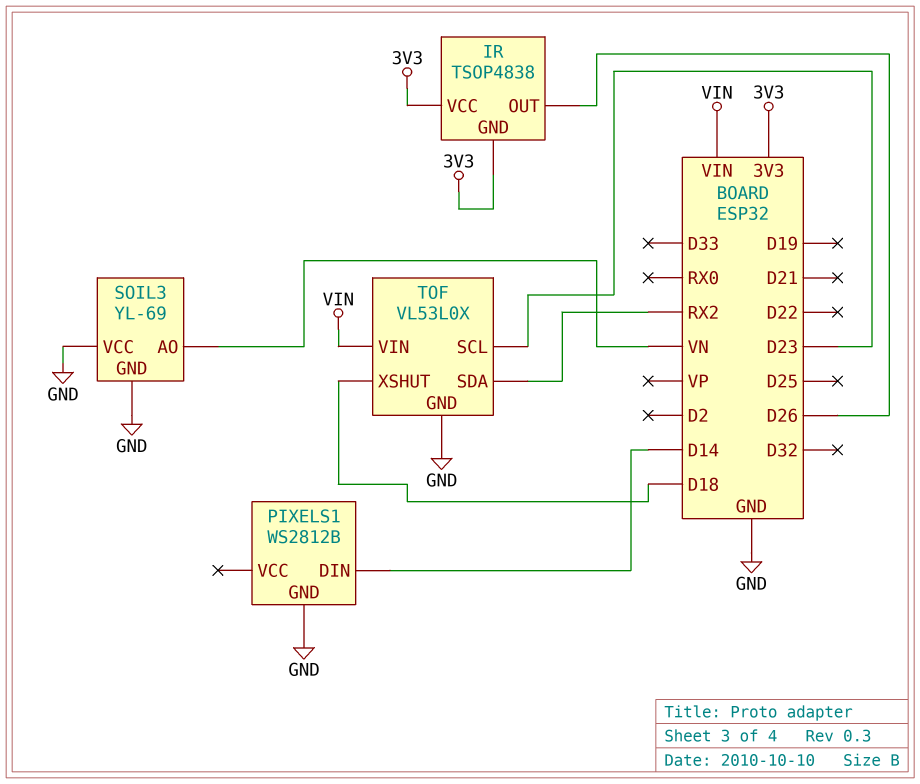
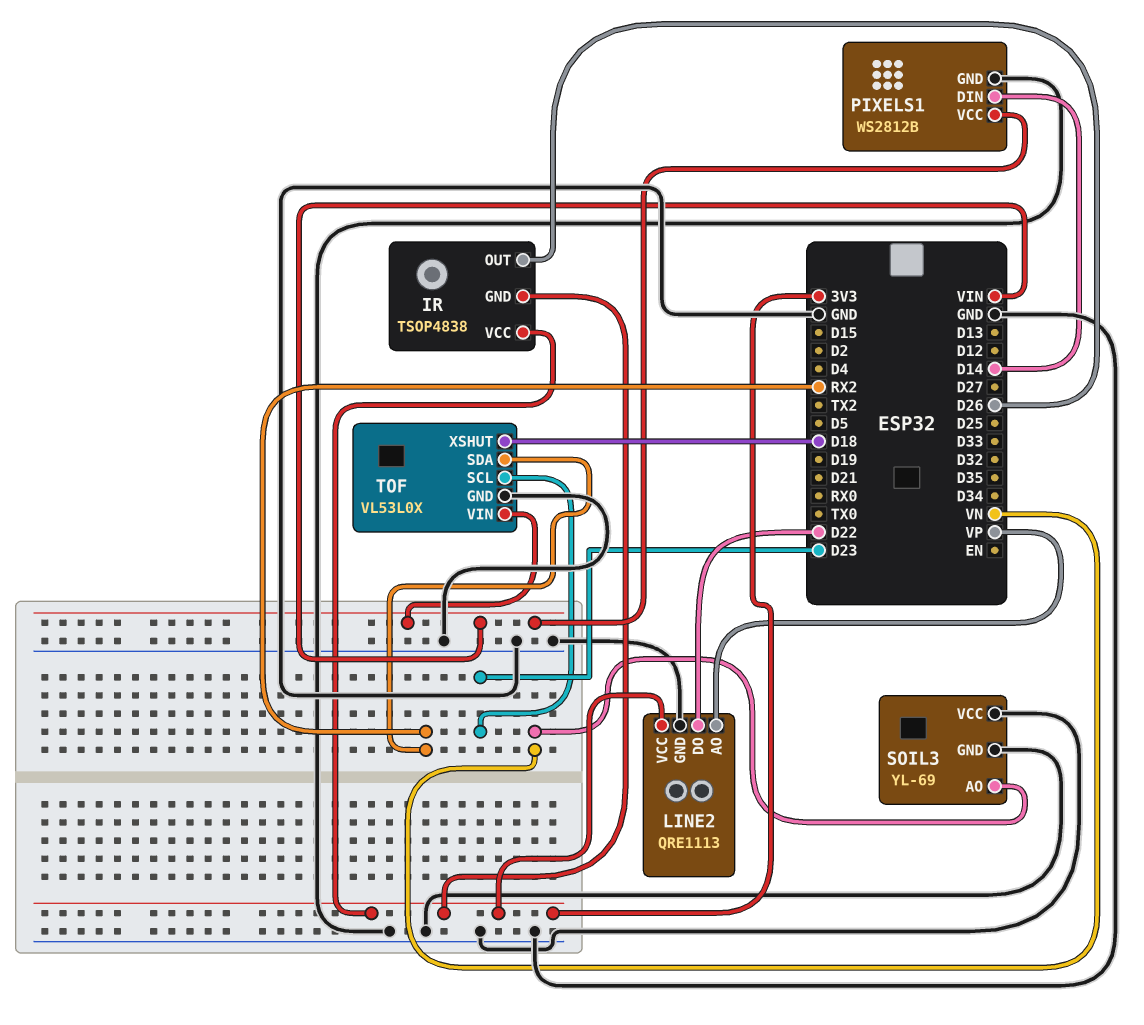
LINE2: none -> QRE1113
LINE2 pin AO: none -> VP
LINE2 pin DO: none -> D22
LINE2 pin GND: none -> GND
LINE2 pin VCC: none -> 3V3
PIXELS1 pin VCC: none -> VIN

